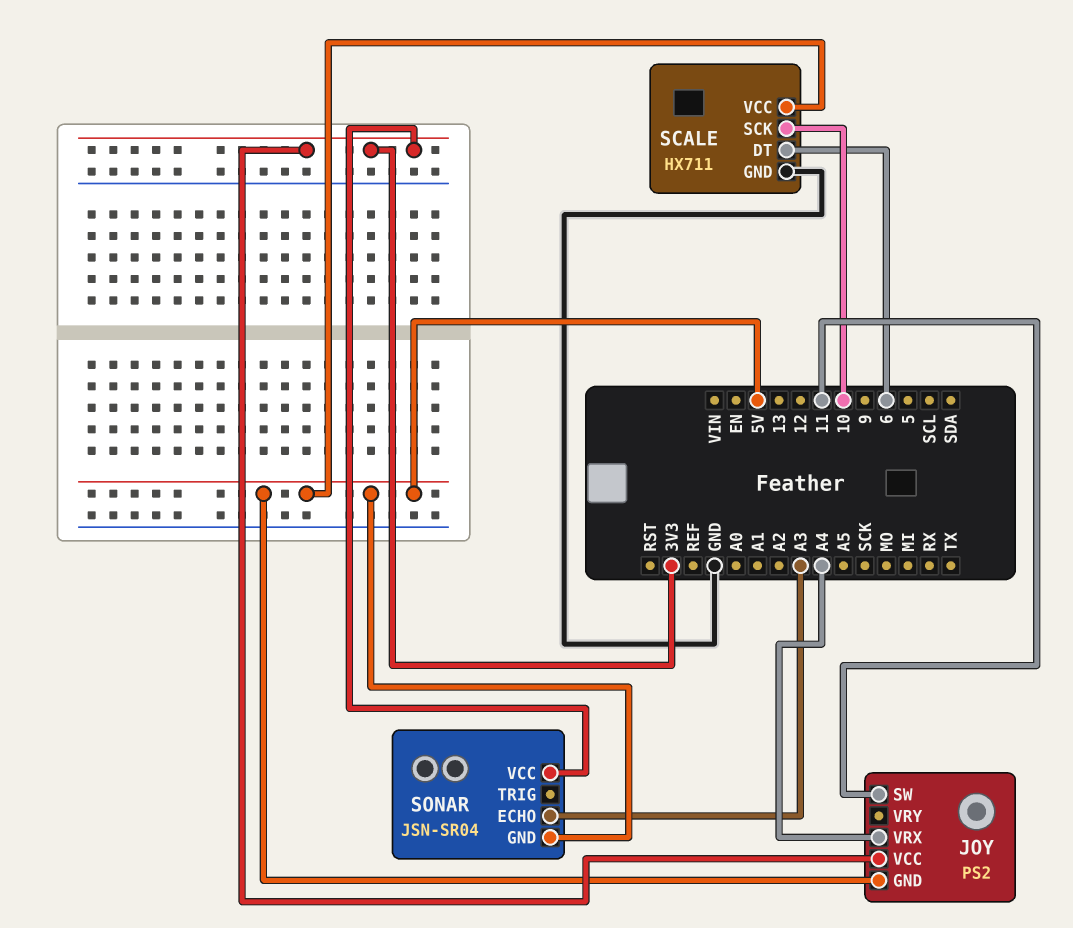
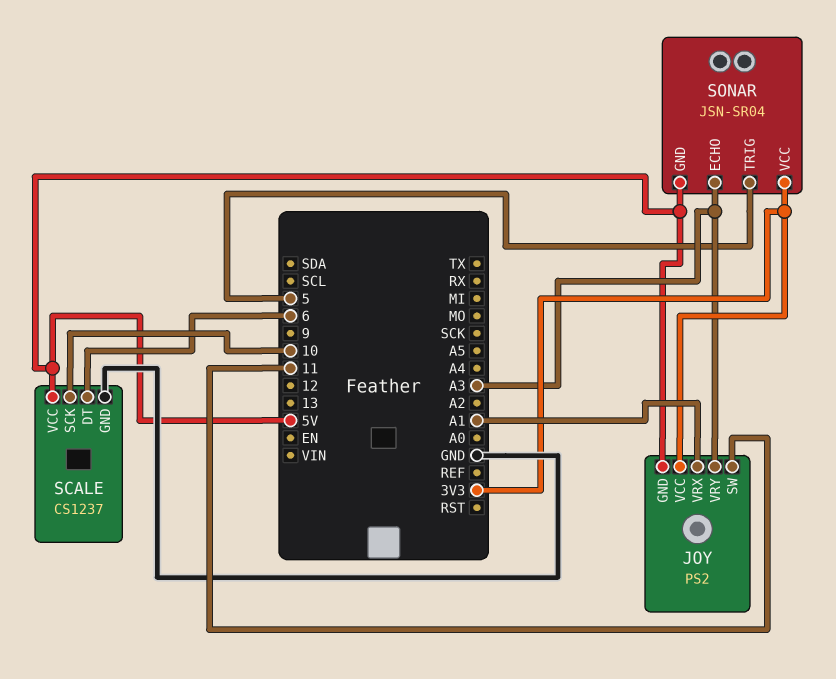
JOY pin VRX: A4 -> A1
JOY pin VRY: none -> A3
SCALE: HX711 -> CS1237
SONAR pin TRIG: none -> 5

